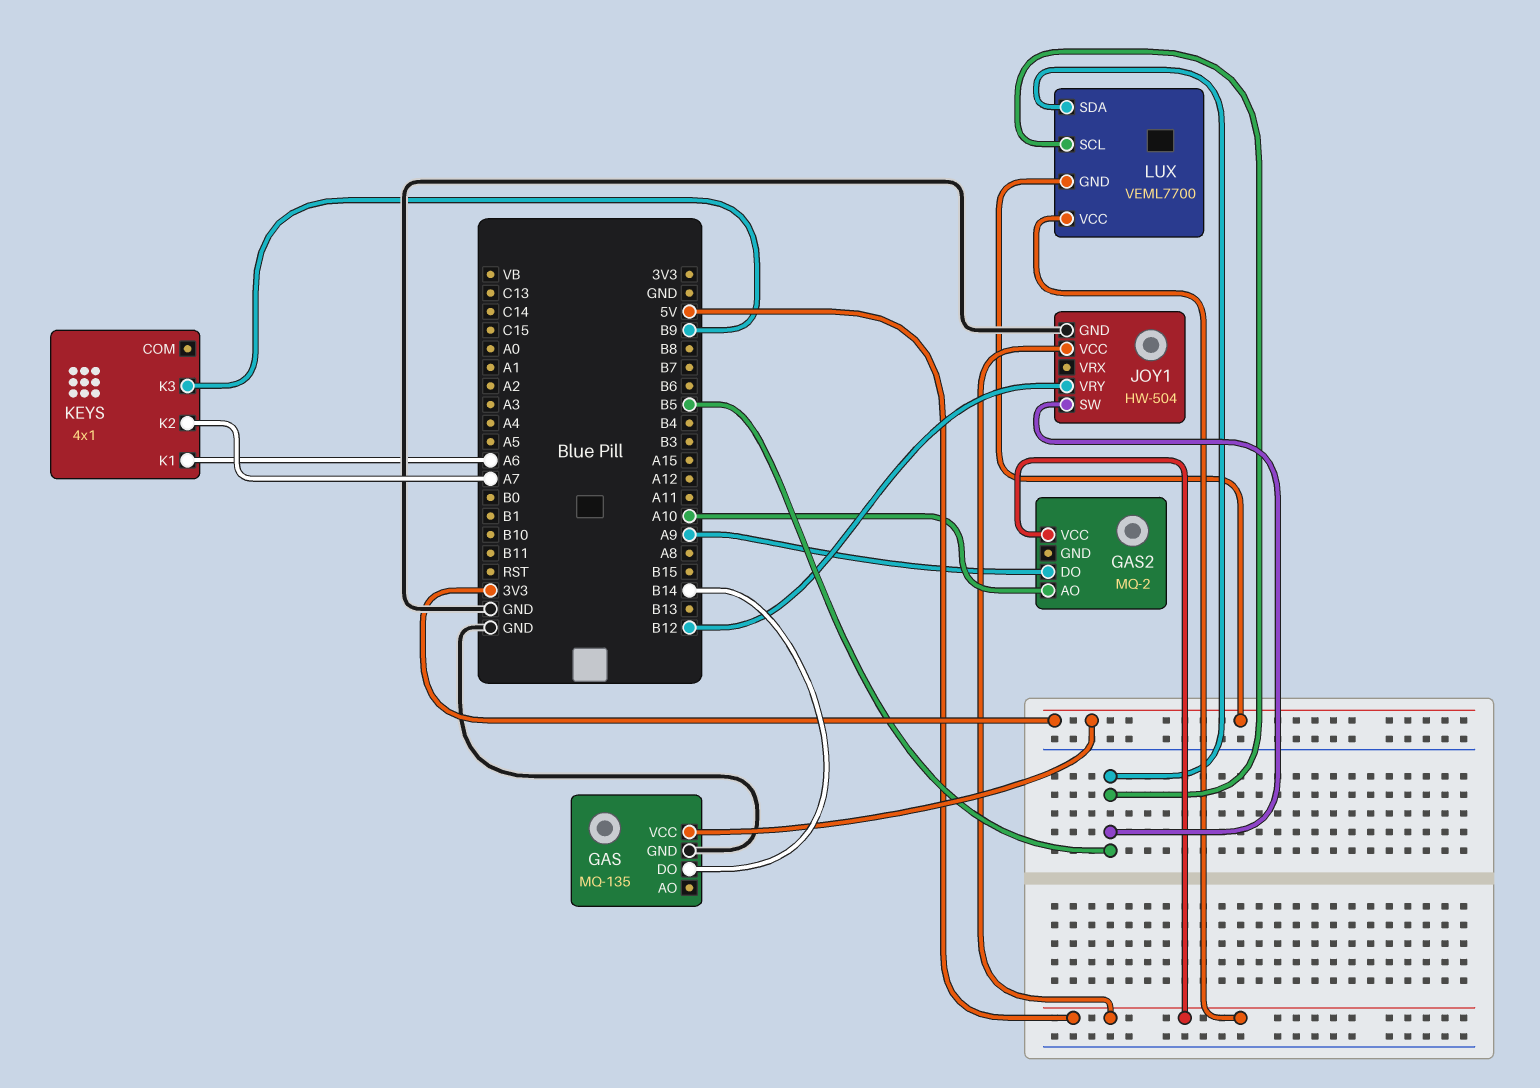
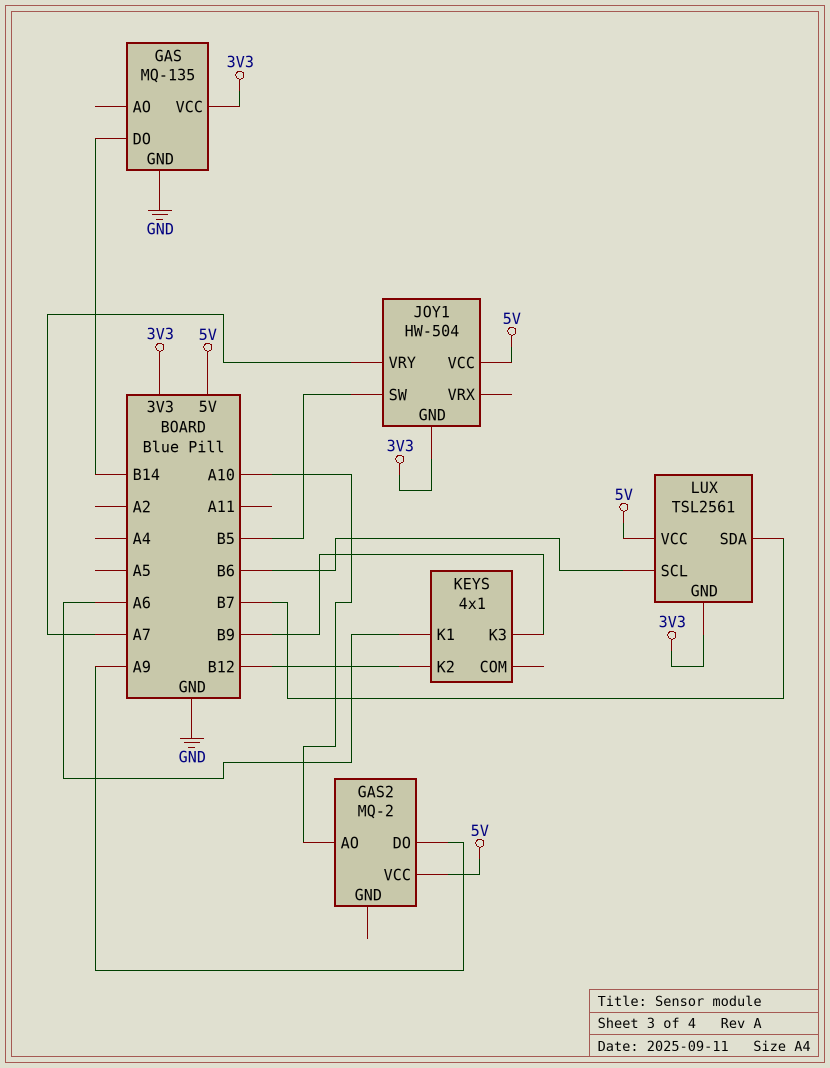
JOY1 pin GND: GND -> 3V3
JOY1 pin VRY: B12 -> A7
KEYS pin K2: A7 -> B12
LUX: VEML7700 -> TSL2561
LUX pin SCL: B5 -> B6
LUX pin SDA: B5 -> B7

